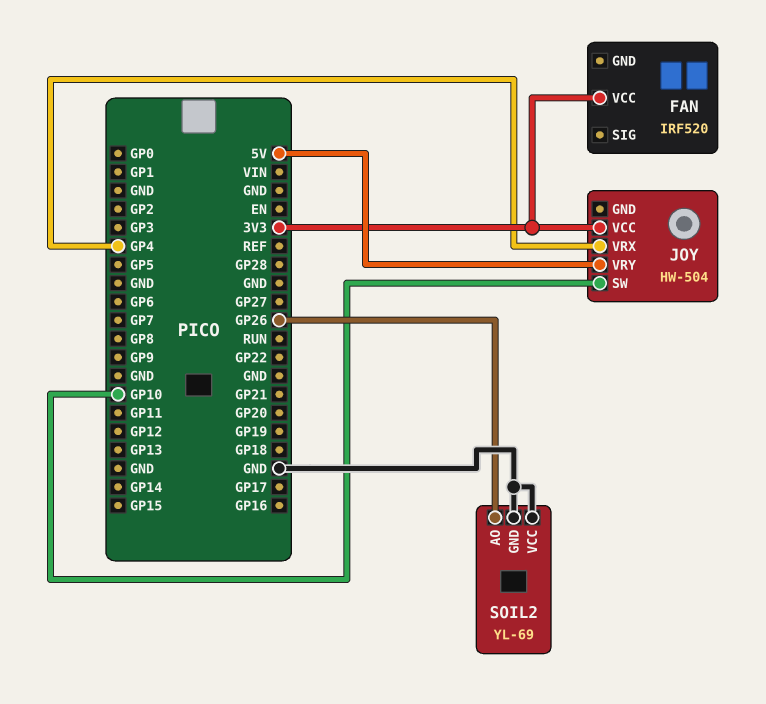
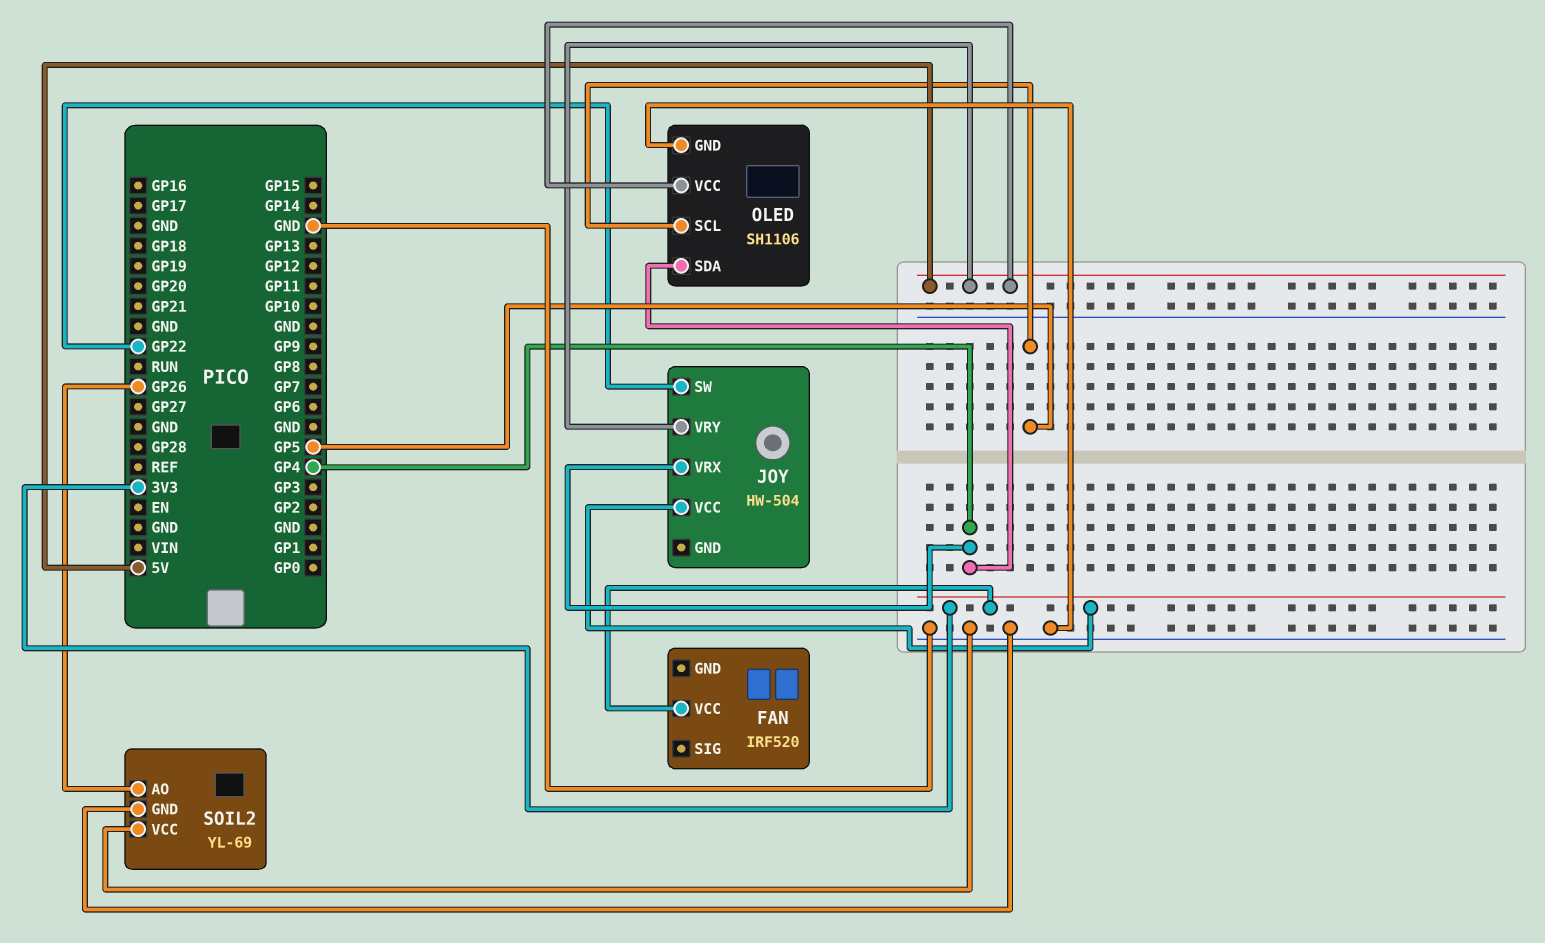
JOY pin SW: GP10 -> GP22
OLED: none -> SH1106
OLED pin GND: none -> GND
OLED pin SCL: none -> GP5
OLED pin SDA: none -> GP4
OLED pin VCC: none -> 5V

